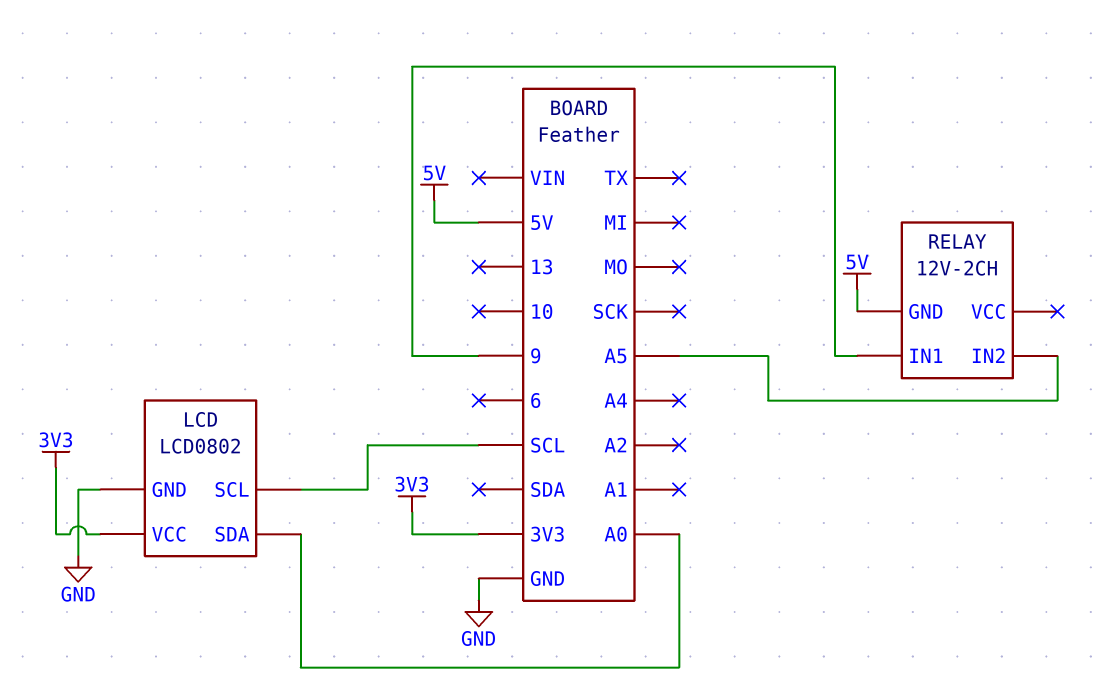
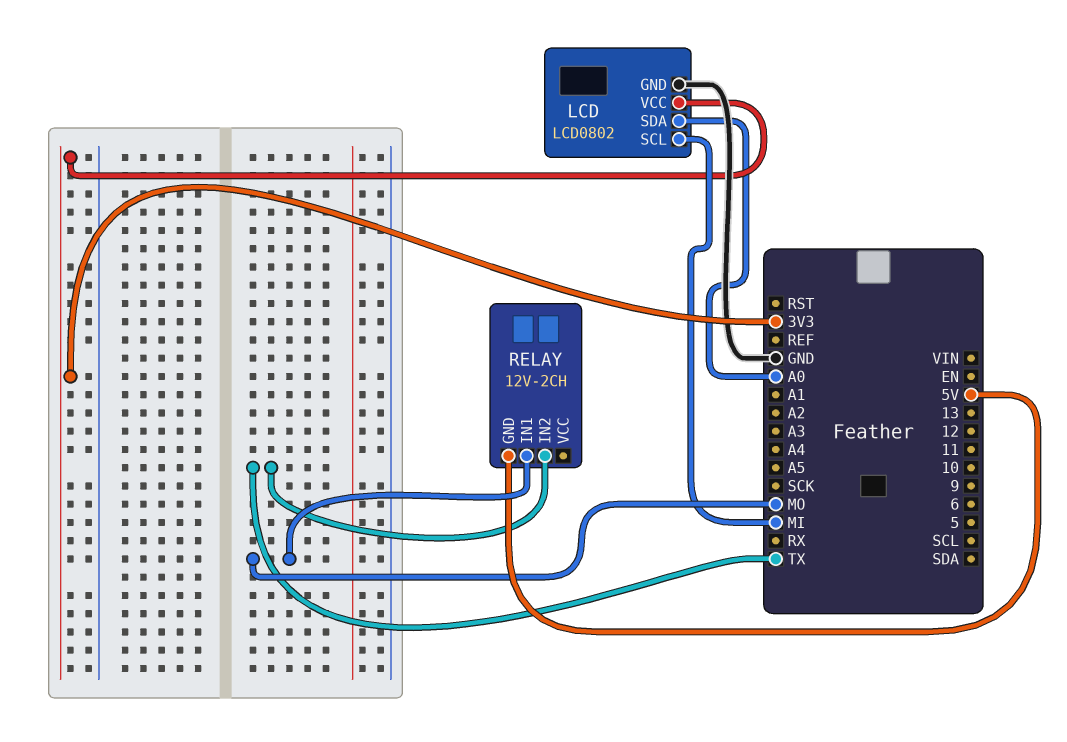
LCD pin SCL: SCL -> MI
RELAY pin IN1: 9 -> MO
RELAY pin IN2: A5 -> TX

